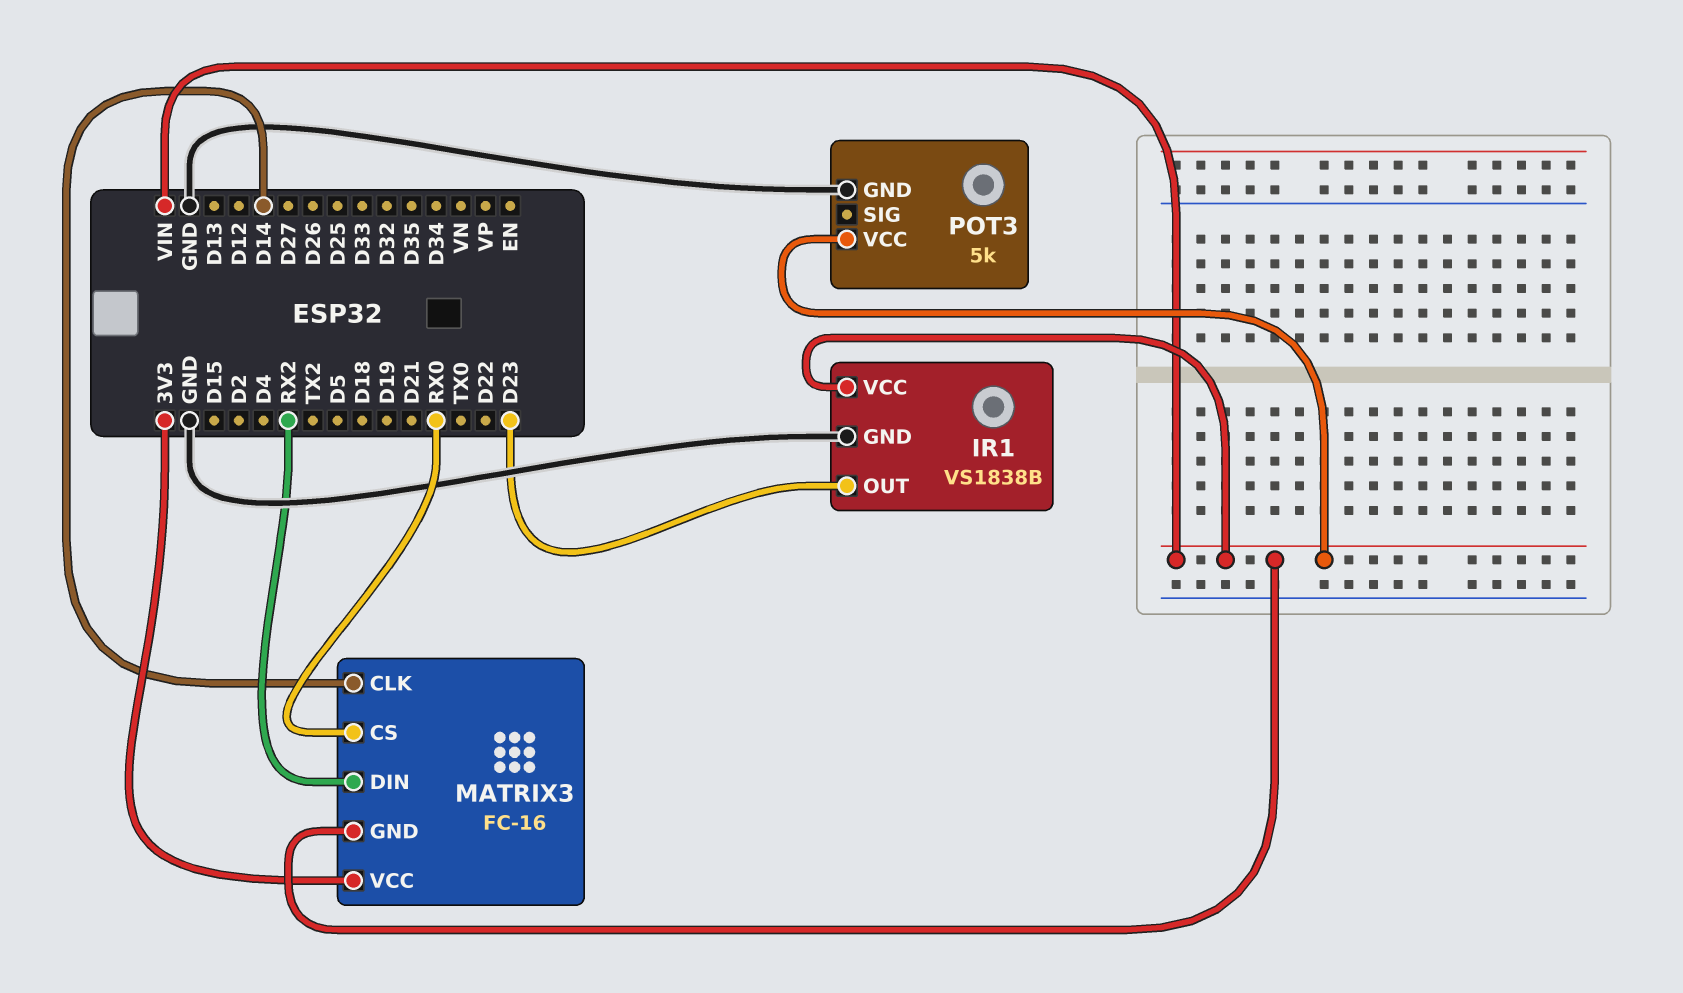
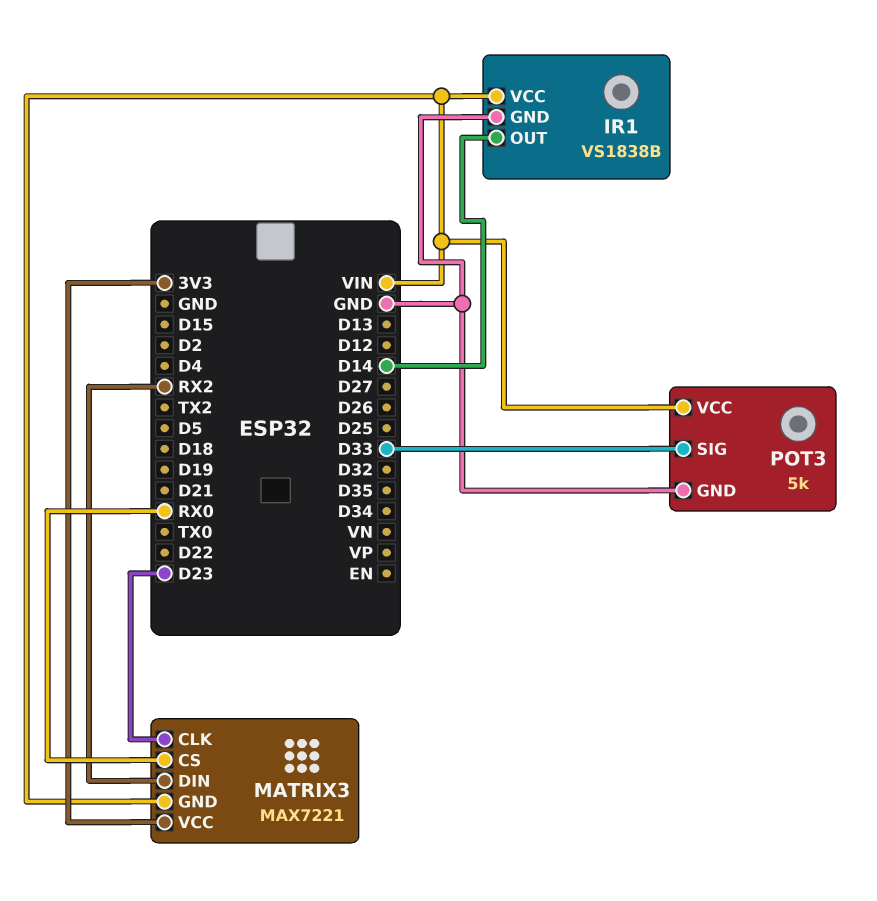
IR1 pin OUT: D23 -> D14
MATRIX3: FC-16 -> MAX7221
MATRIX3 pin CLK: D14 -> D23
POT3 pin SIG: none -> D33

